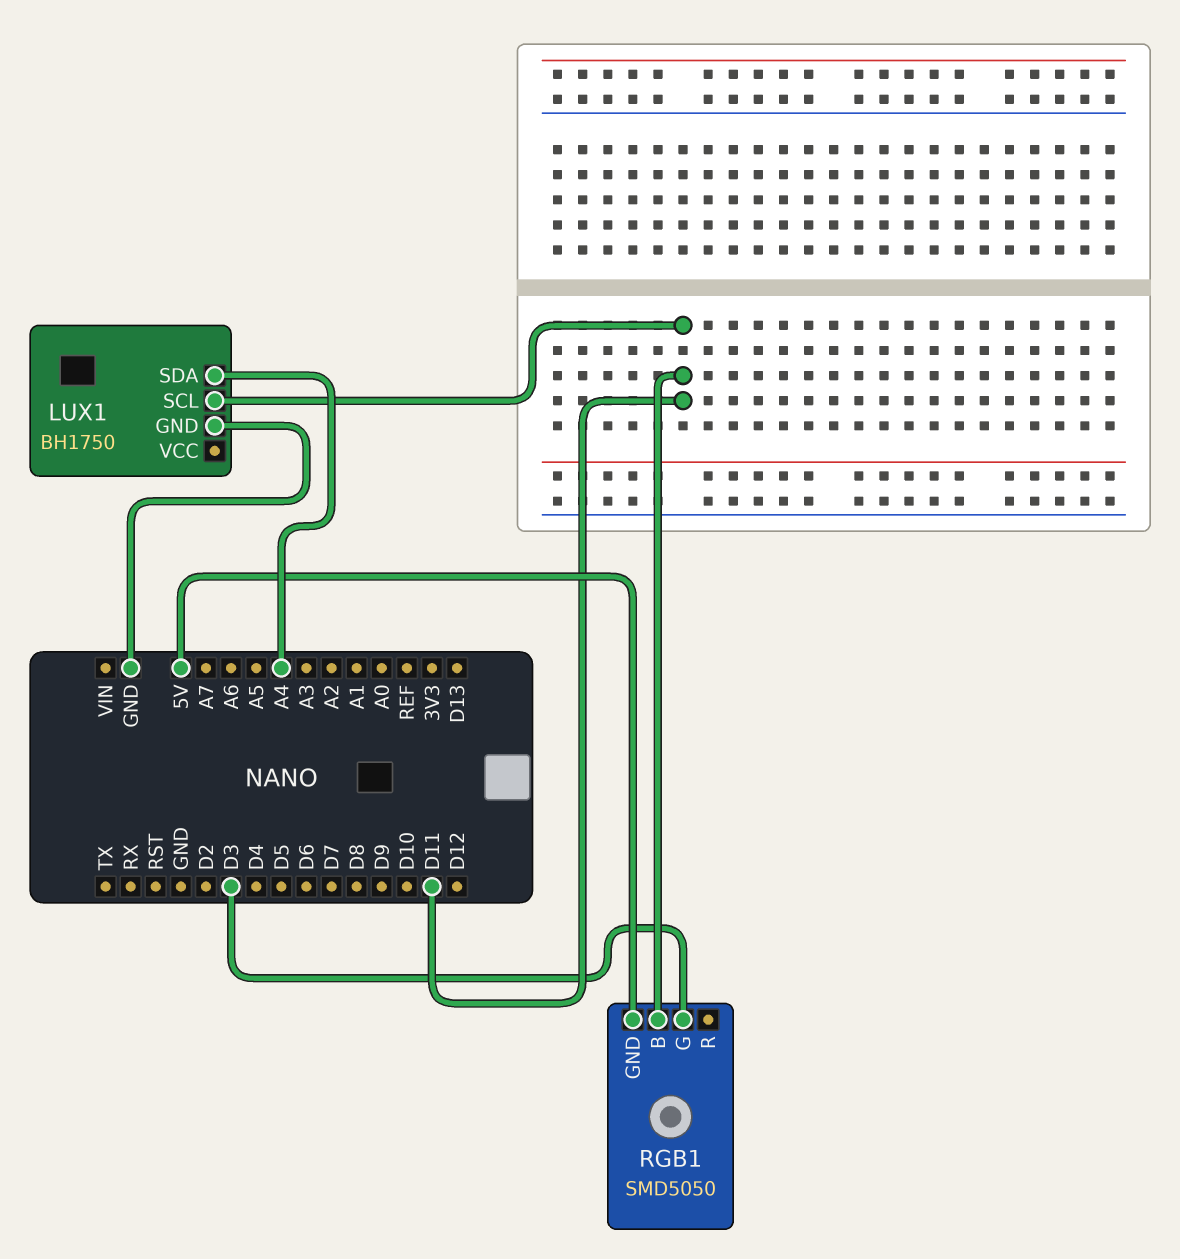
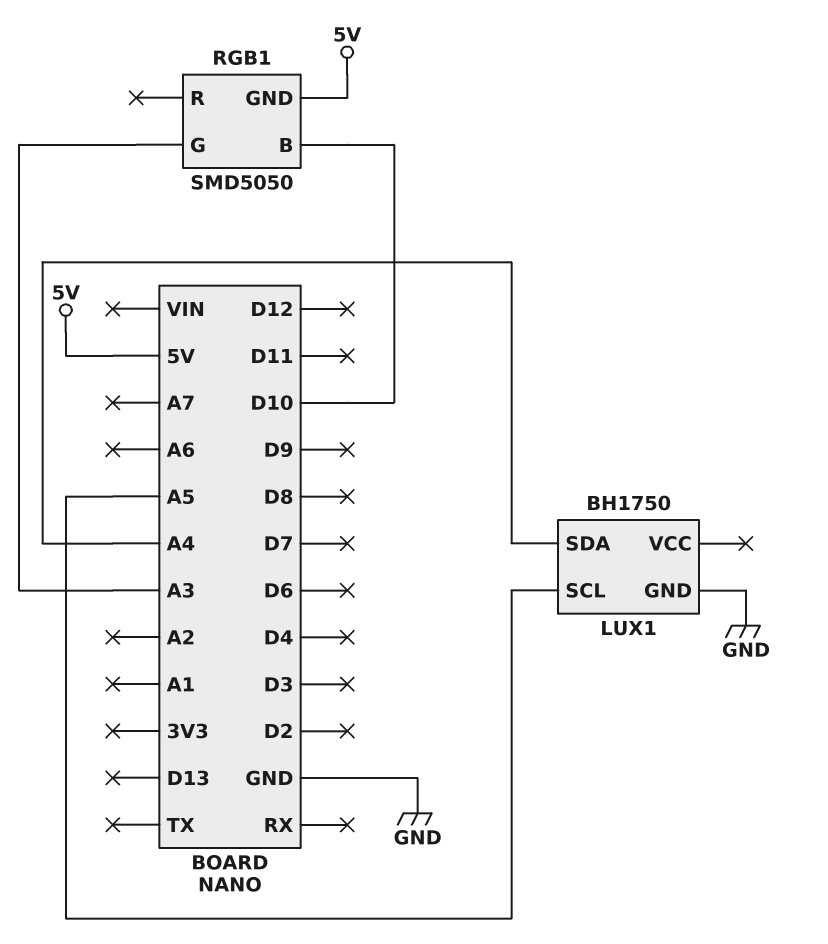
LUX1 pin SCL: D11 -> A5
RGB1 pin B: D11 -> D10
RGB1 pin G: D3 -> A3

